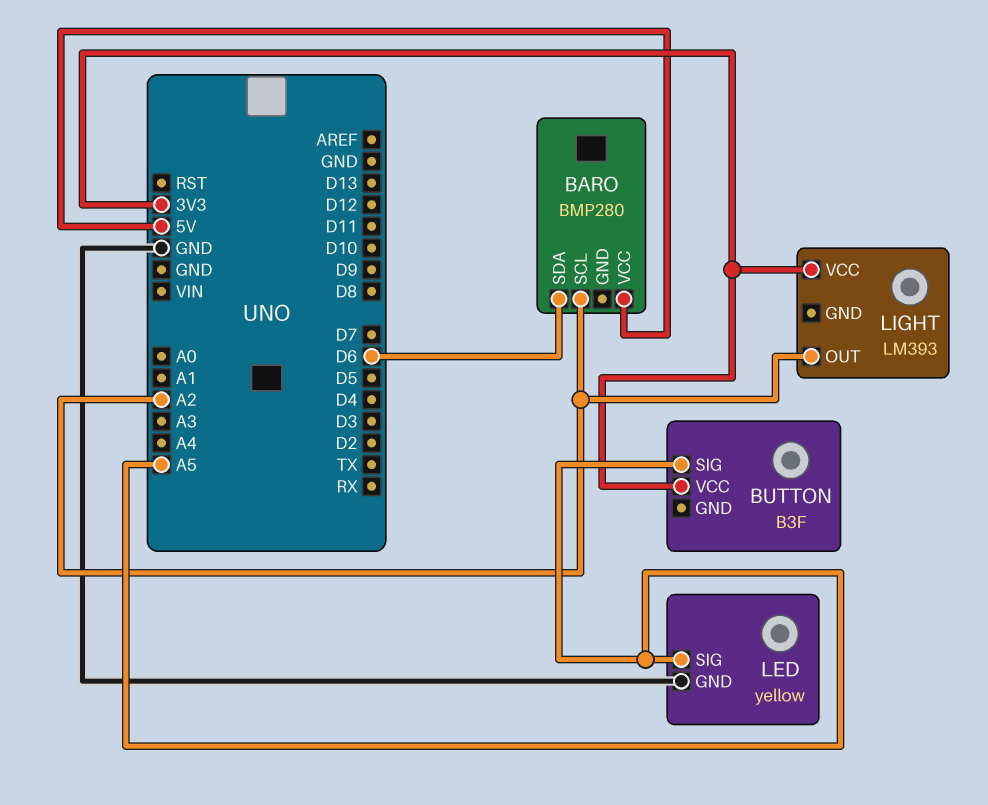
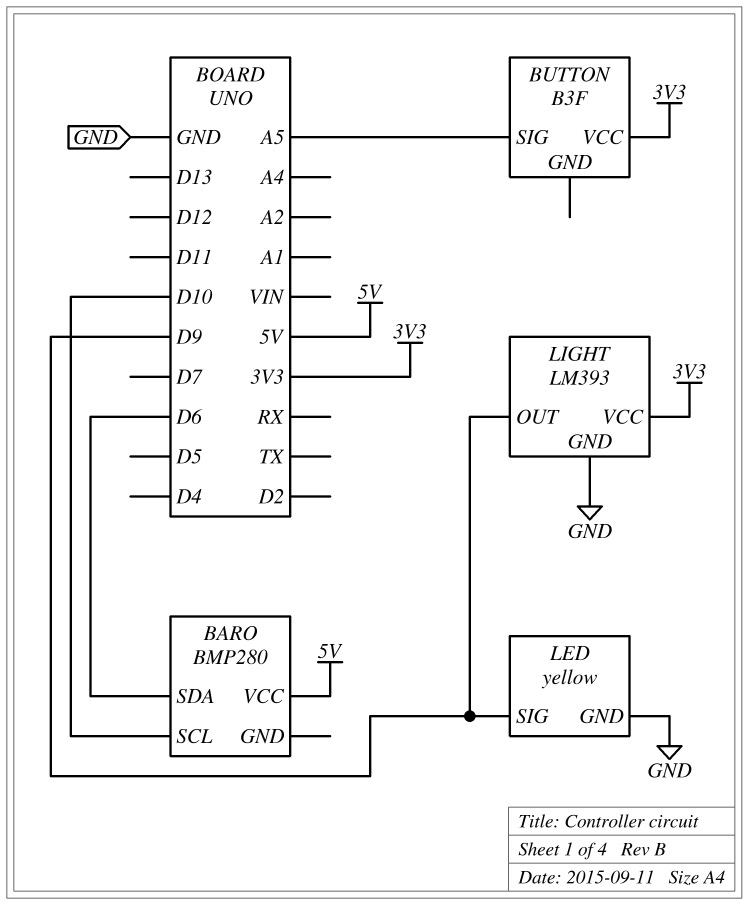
BARO pin SCL: A2 -> D10
LED pin SIG: A5 -> D9
LIGHT pin GND: none -> GND
LIGHT pin OUT: A2 -> D9

